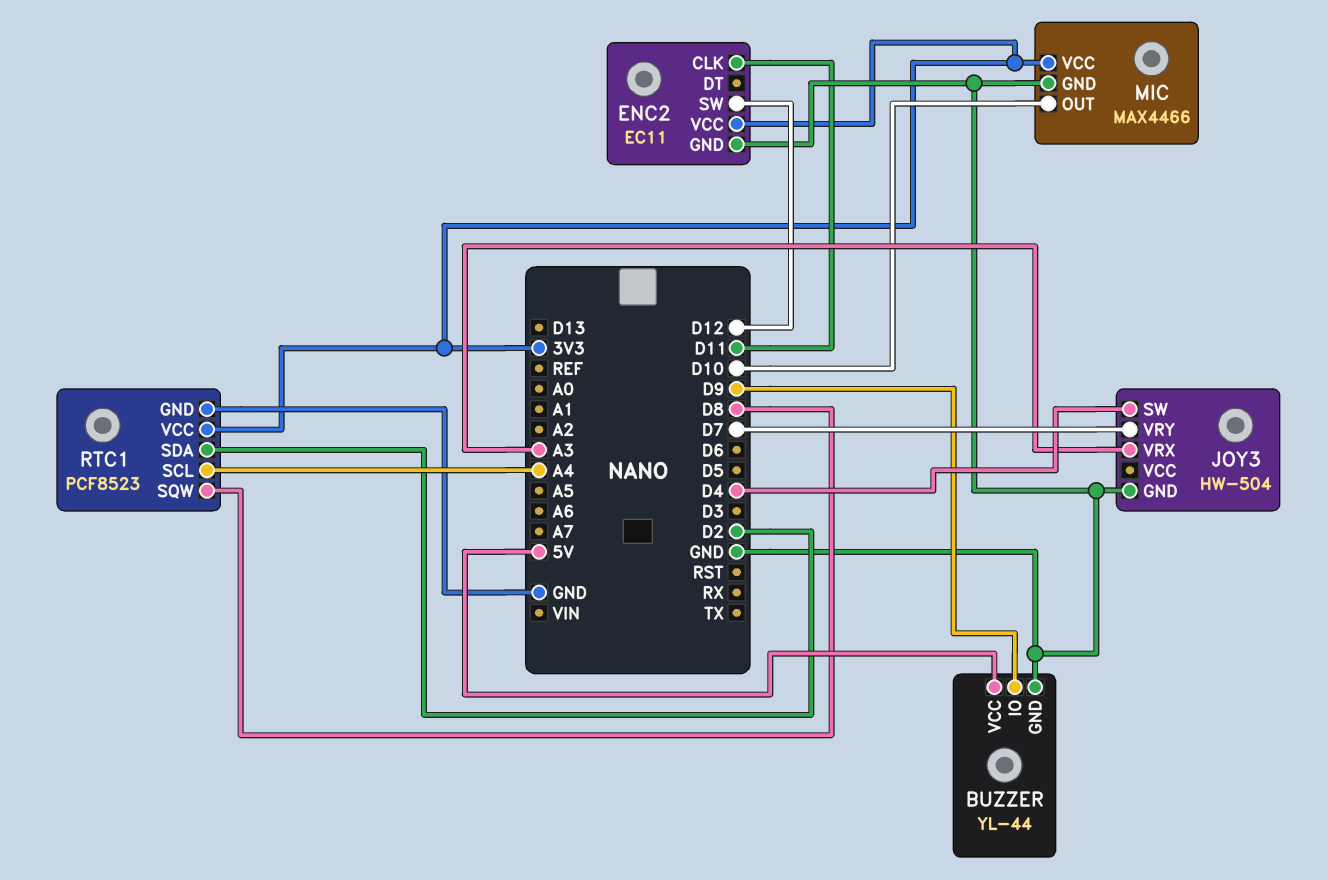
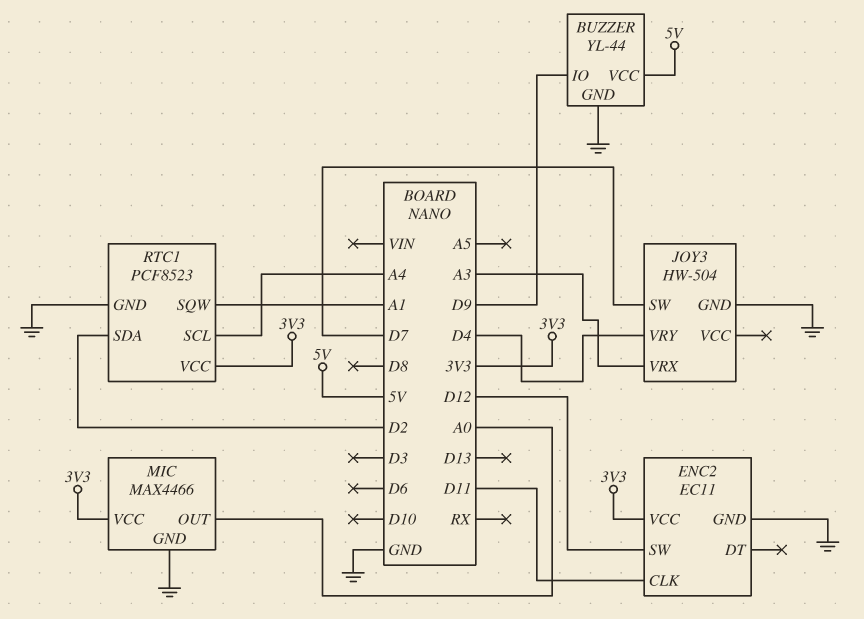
JOY3 pin SW: D4 -> D7
JOY3 pin VRY: D7 -> D4
MIC pin OUT: D10 -> A0
RTC1 pin SQW: D8 -> A1

